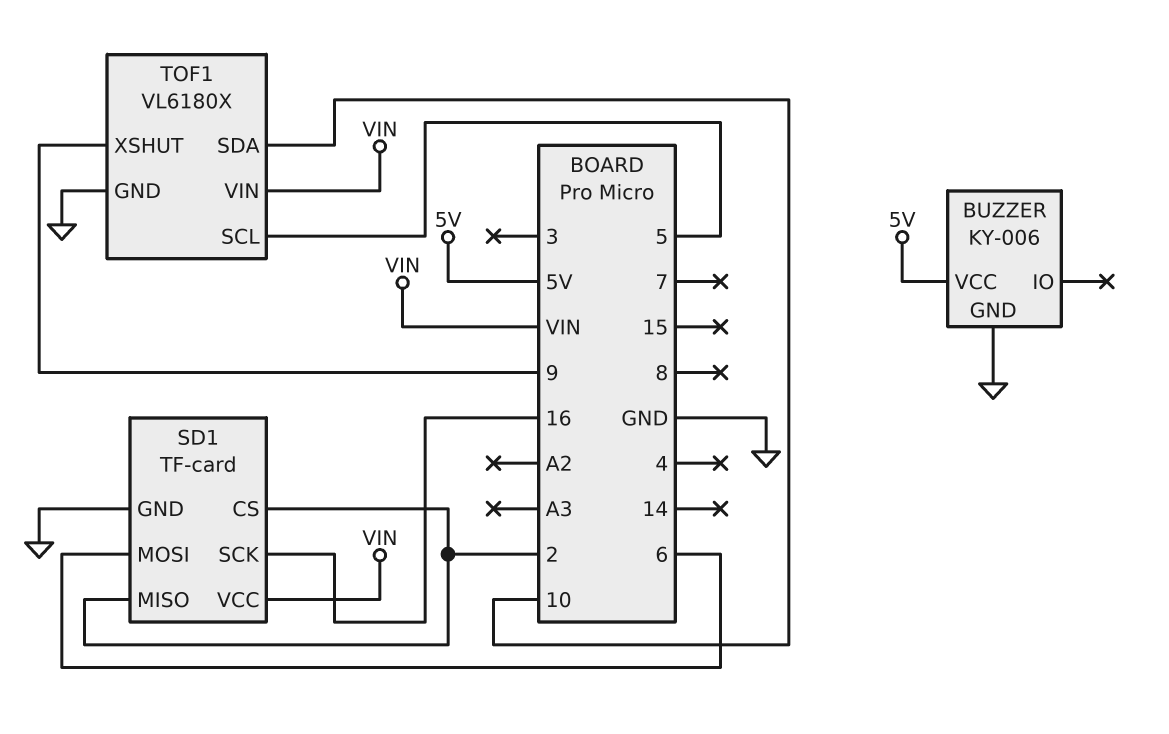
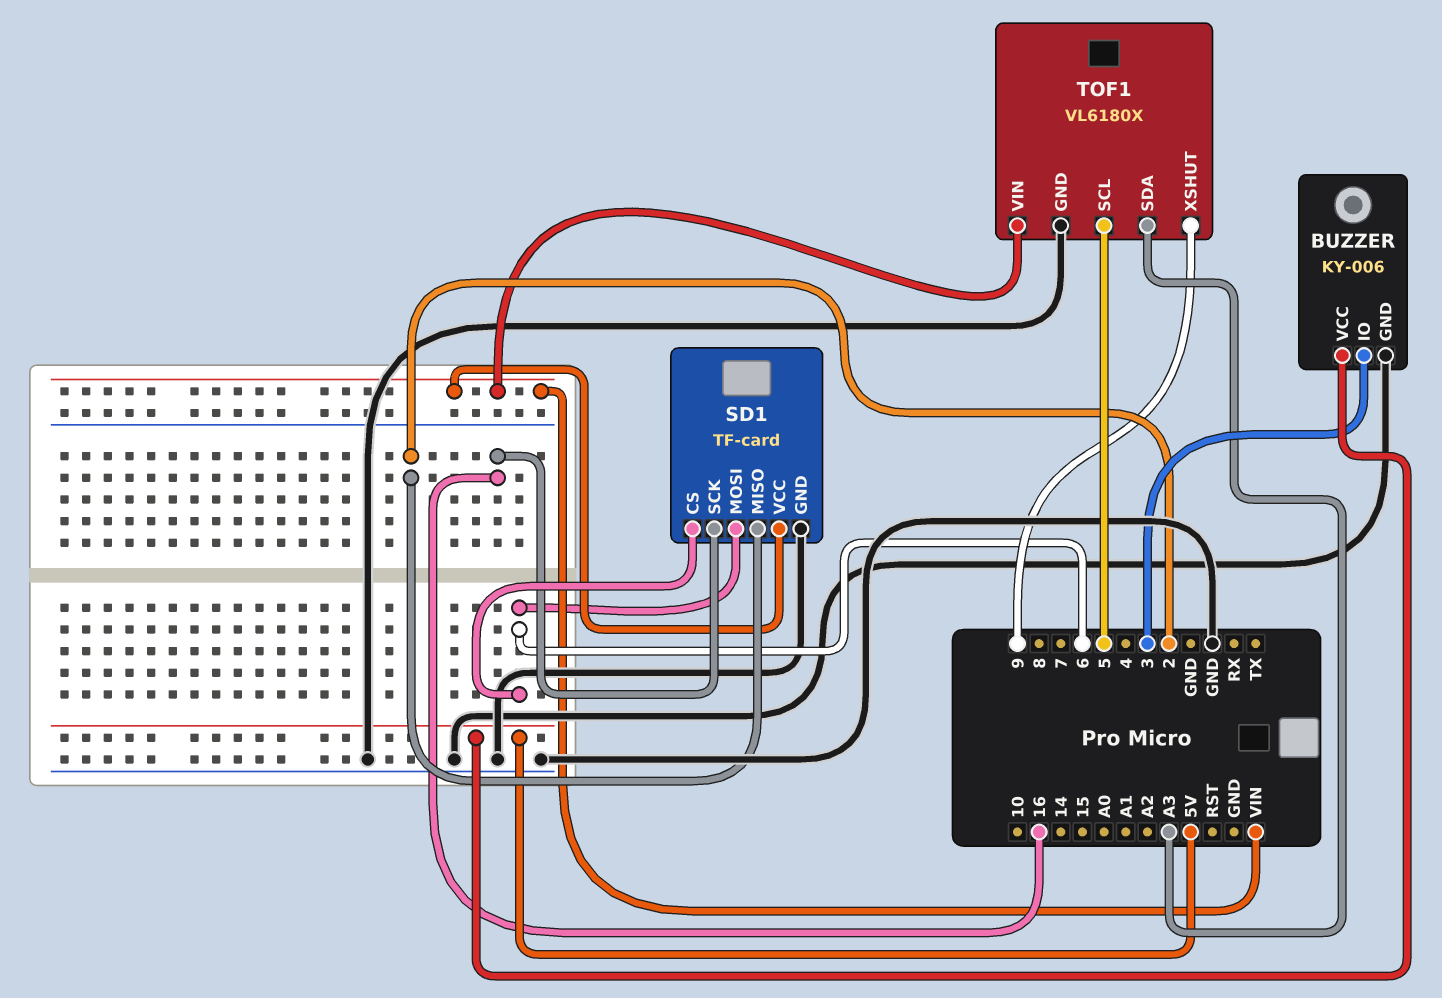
BUZZER pin IO: none -> 3
SD1 pin CS: 2 -> 6
TOF1 pin SDA: 10 -> A3

